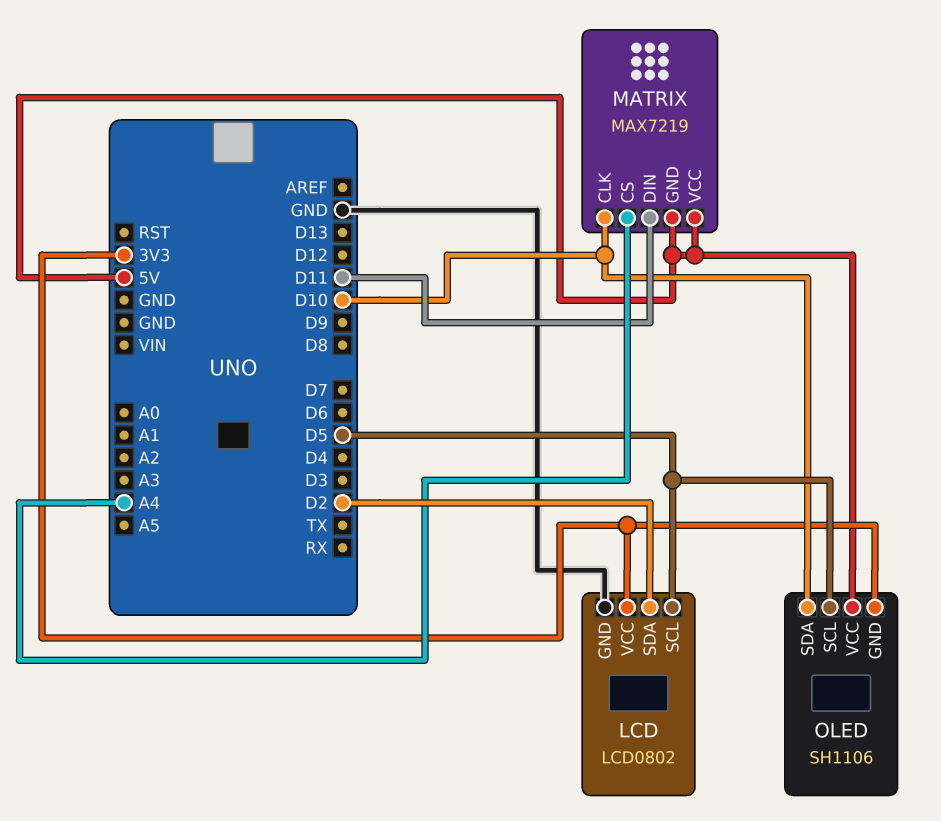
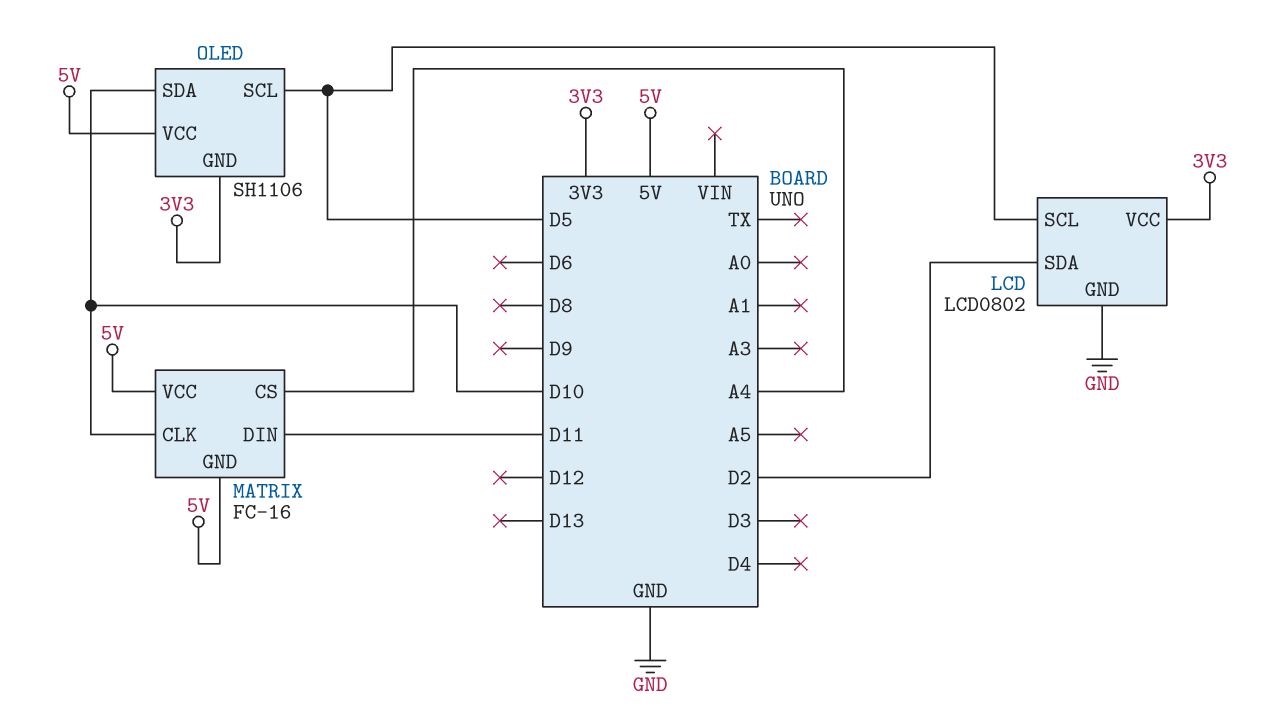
MATRIX: MAX7219 -> FC-16

